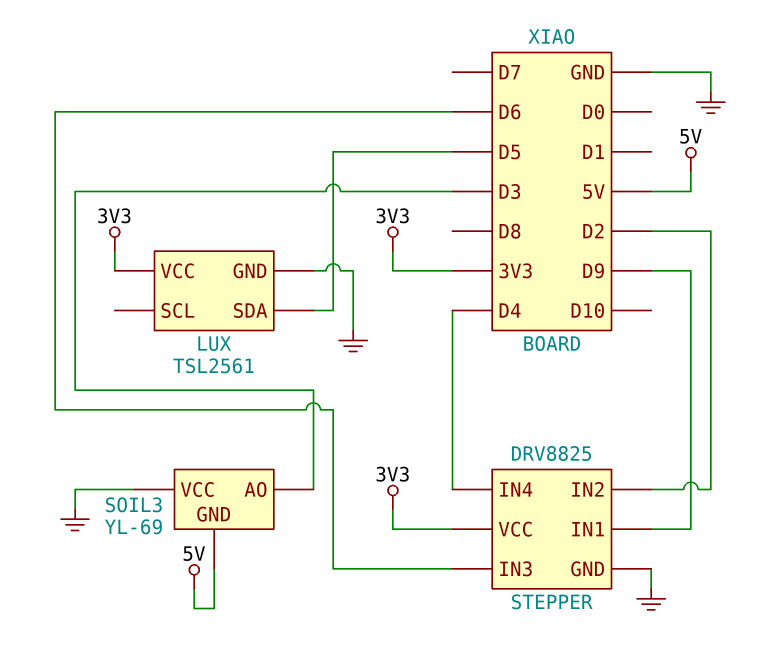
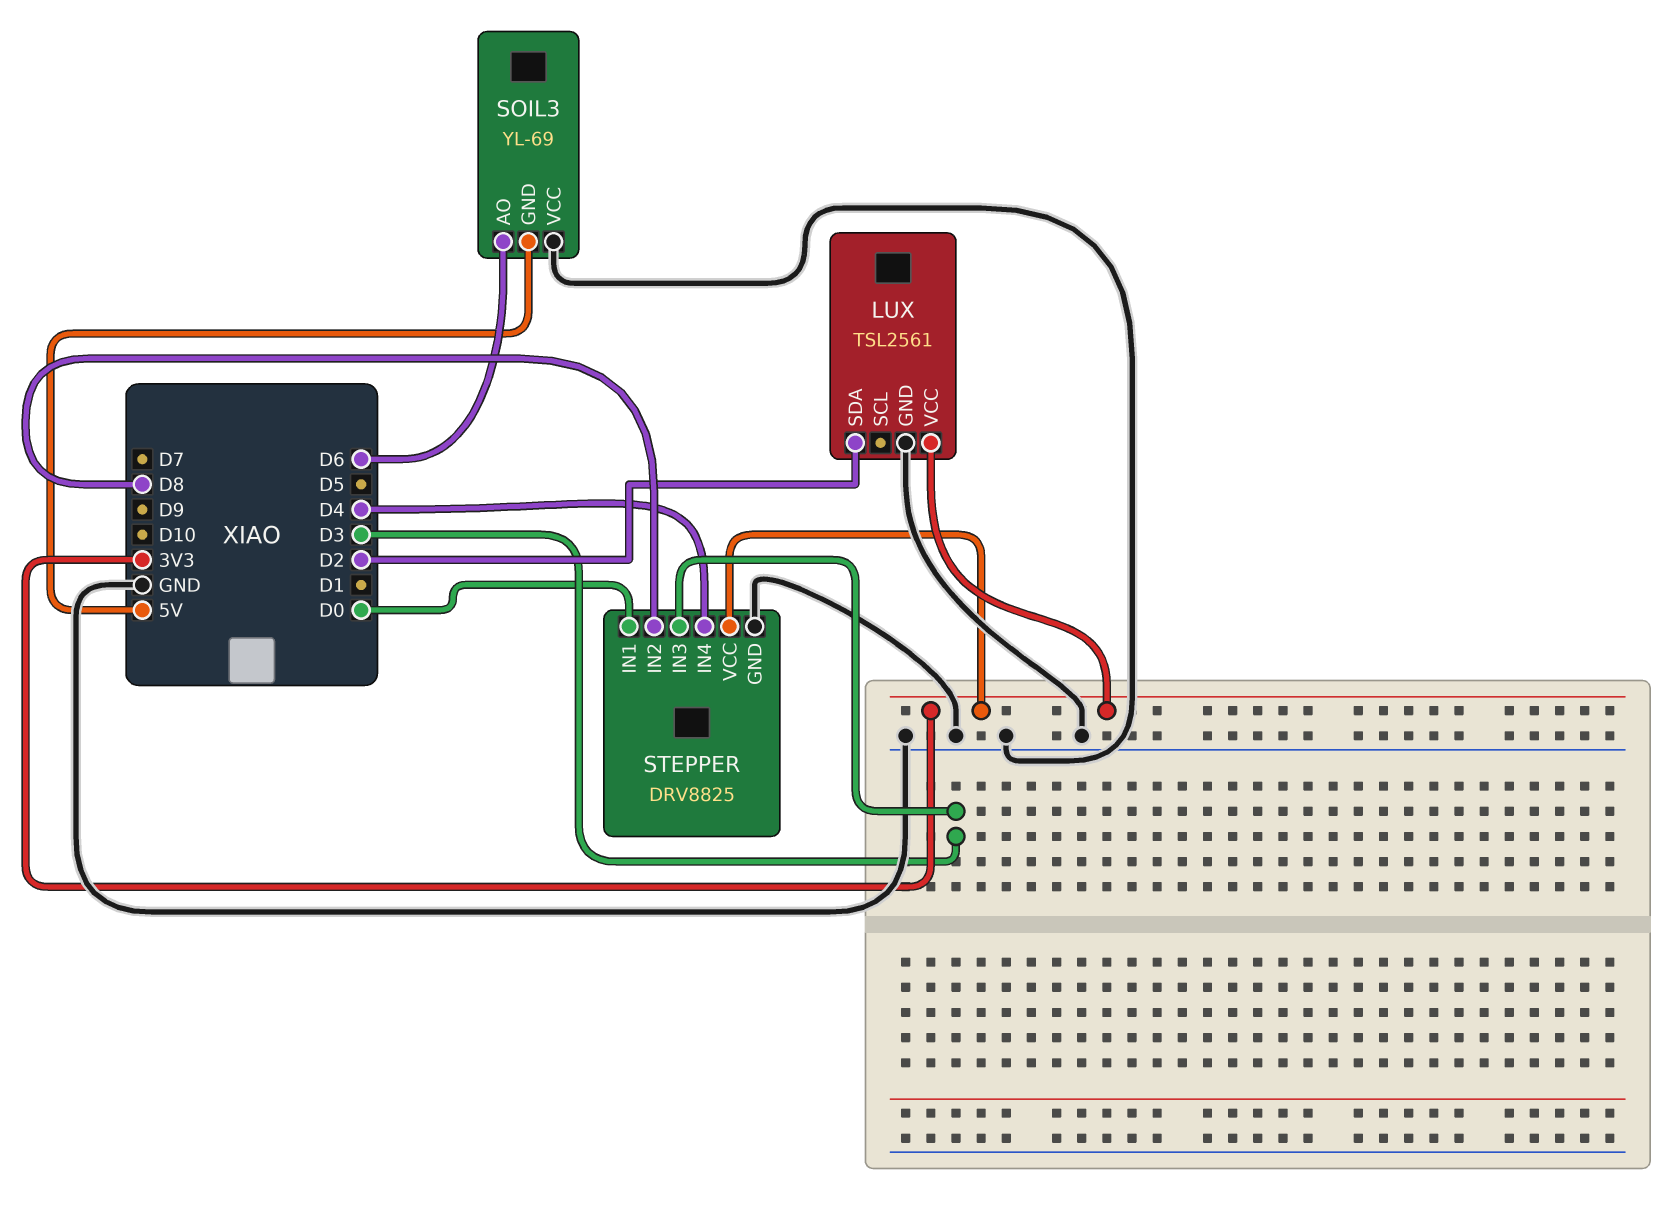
LUX pin SDA: D5 -> D2
SOIL3 pin AO: D3 -> D6
STEPPER pin IN1: D9 -> D0
STEPPER pin IN2: D2 -> D8
STEPPER pin IN3: D6 -> D3

